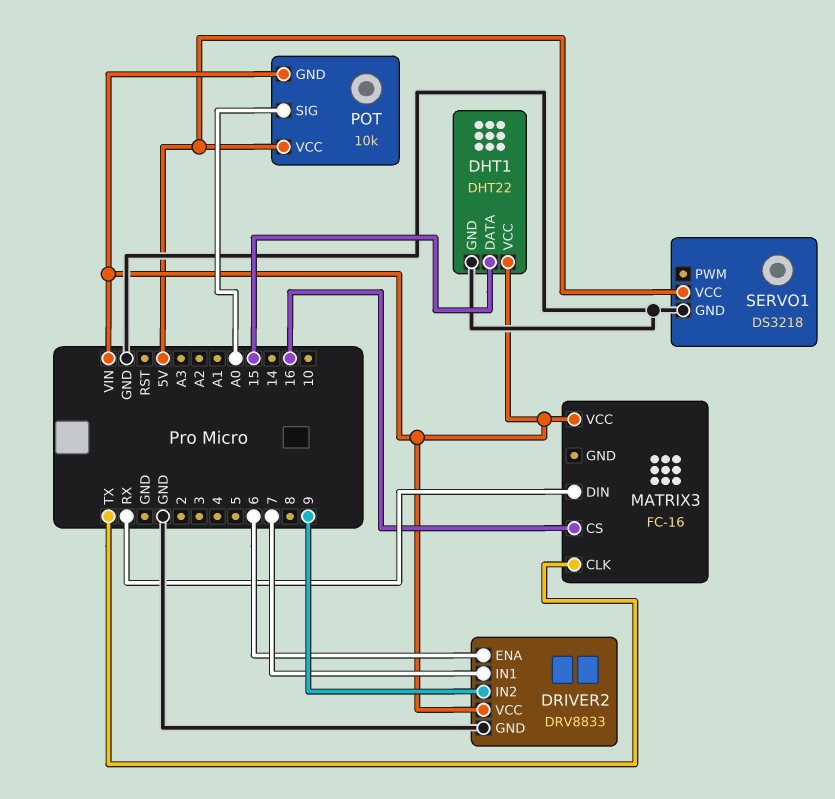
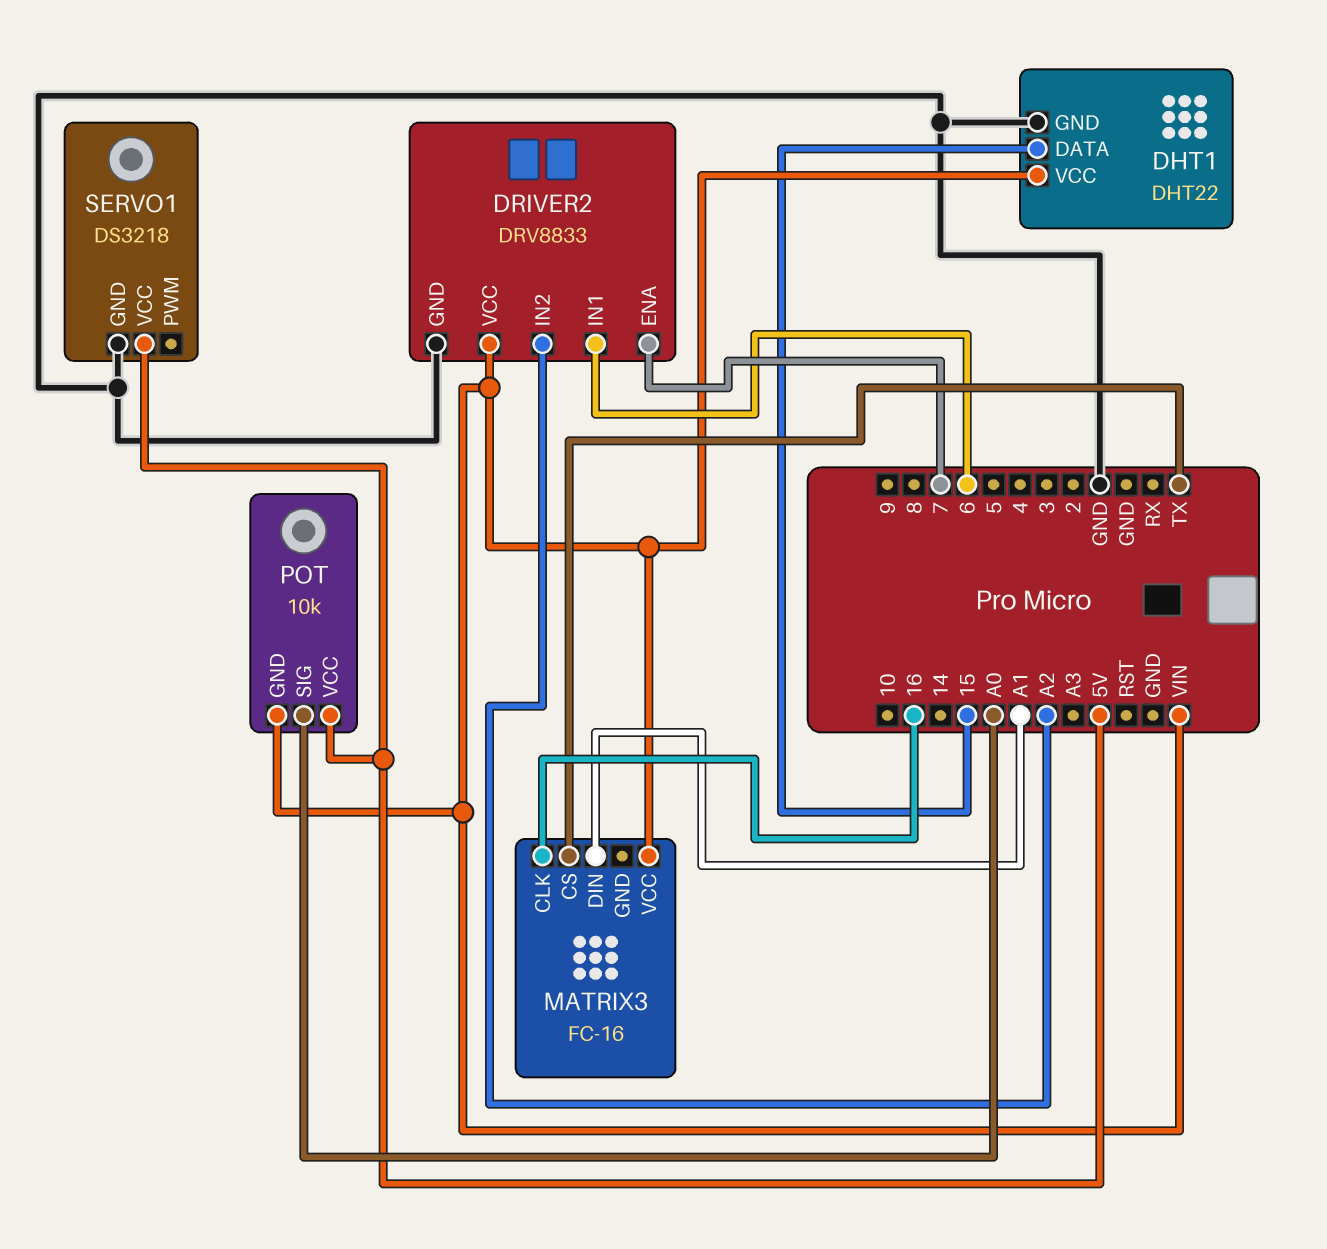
DRIVER2 pin ENA: 6 -> 7
DRIVER2 pin IN1: 7 -> 6
DRIVER2 pin IN2: 9 -> A2
MATRIX3 pin CLK: TX -> 16
MATRIX3 pin CS: 16 -> TX
MATRIX3 pin DIN: RX -> A1

